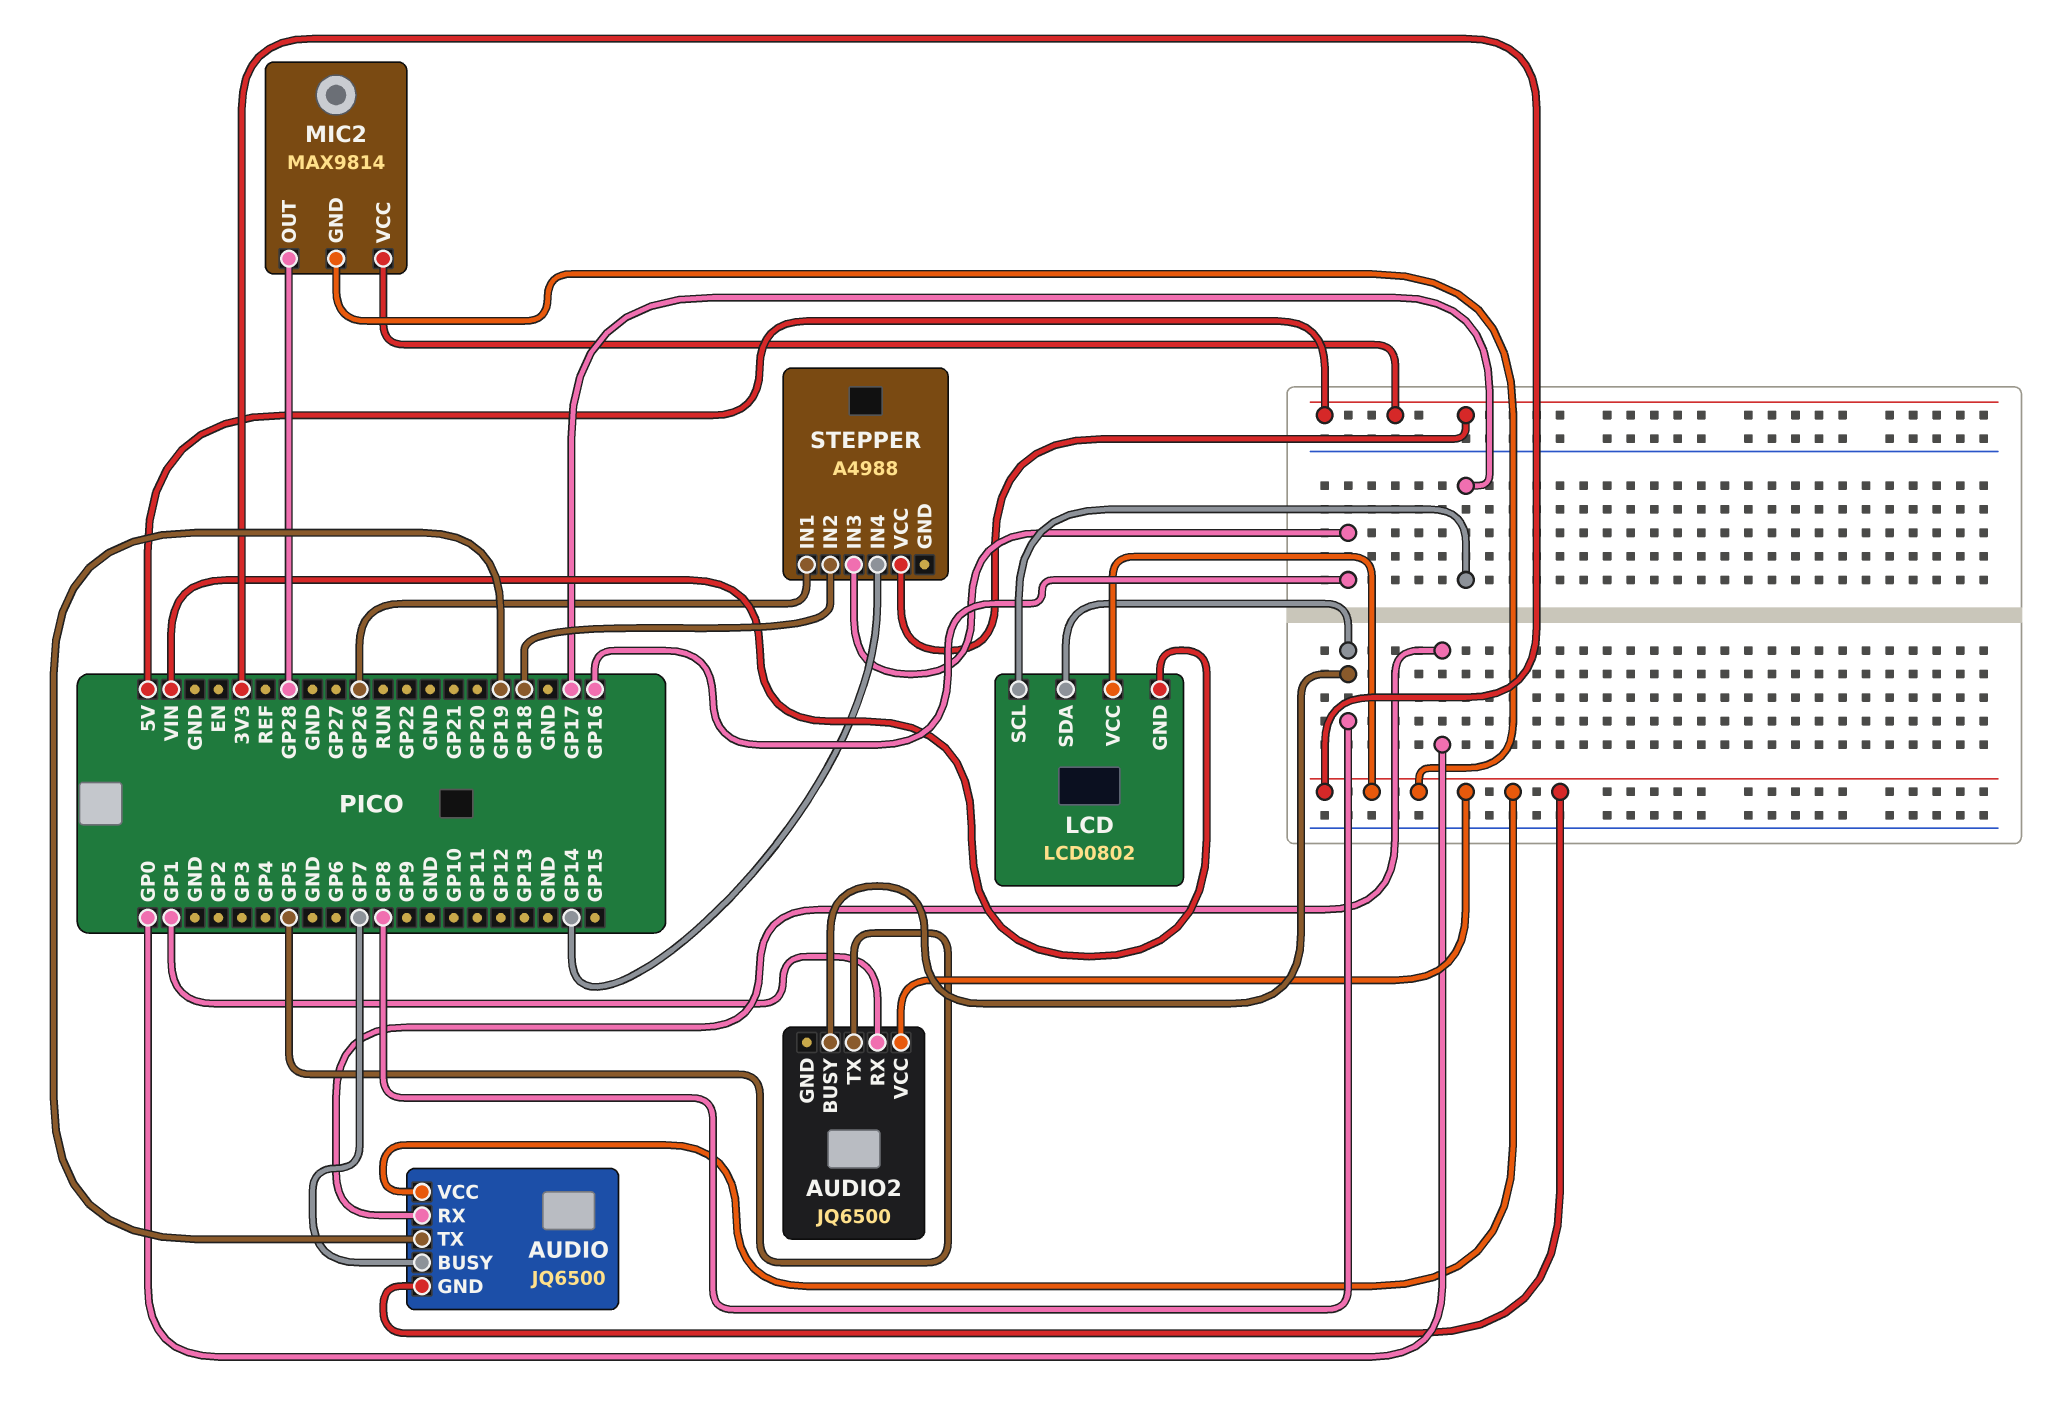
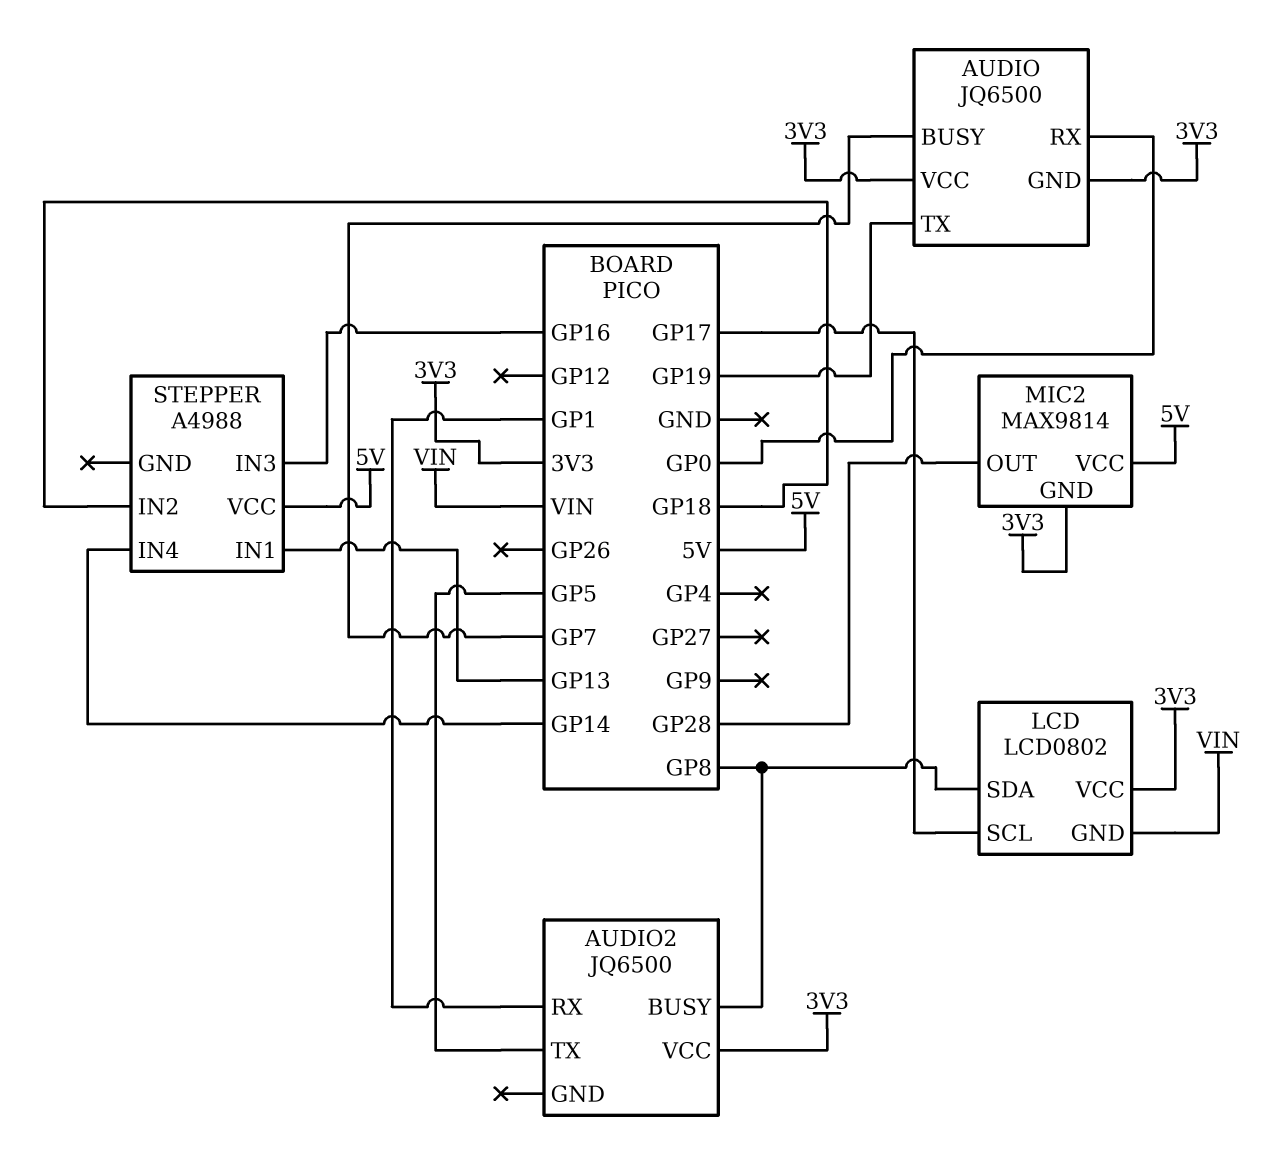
STEPPER pin IN1: GP26 -> GP13

